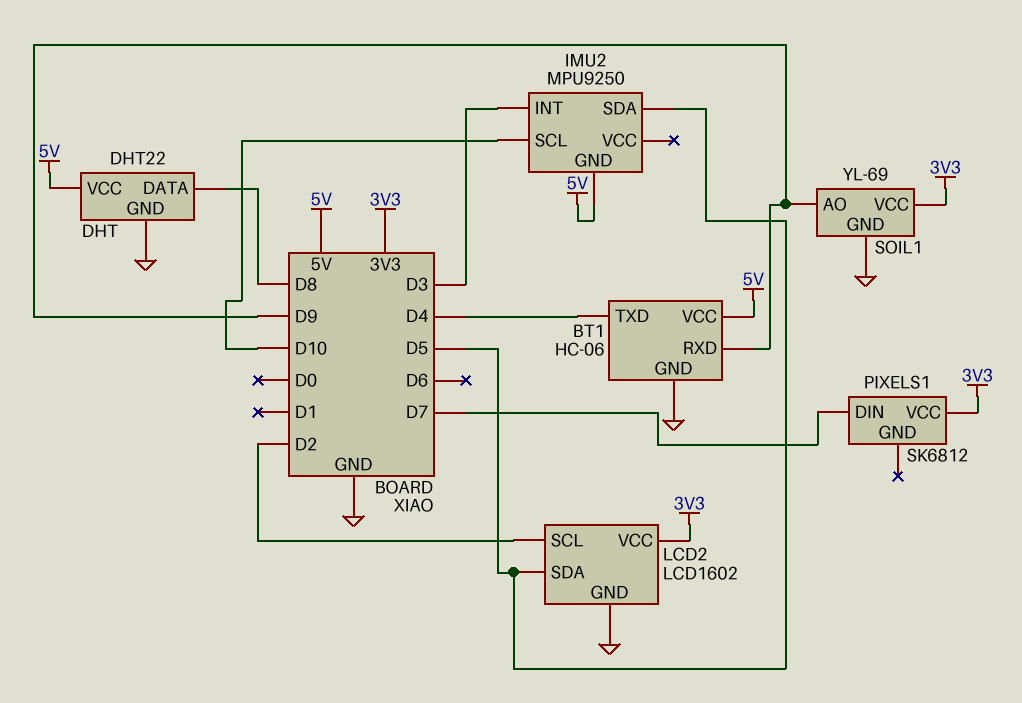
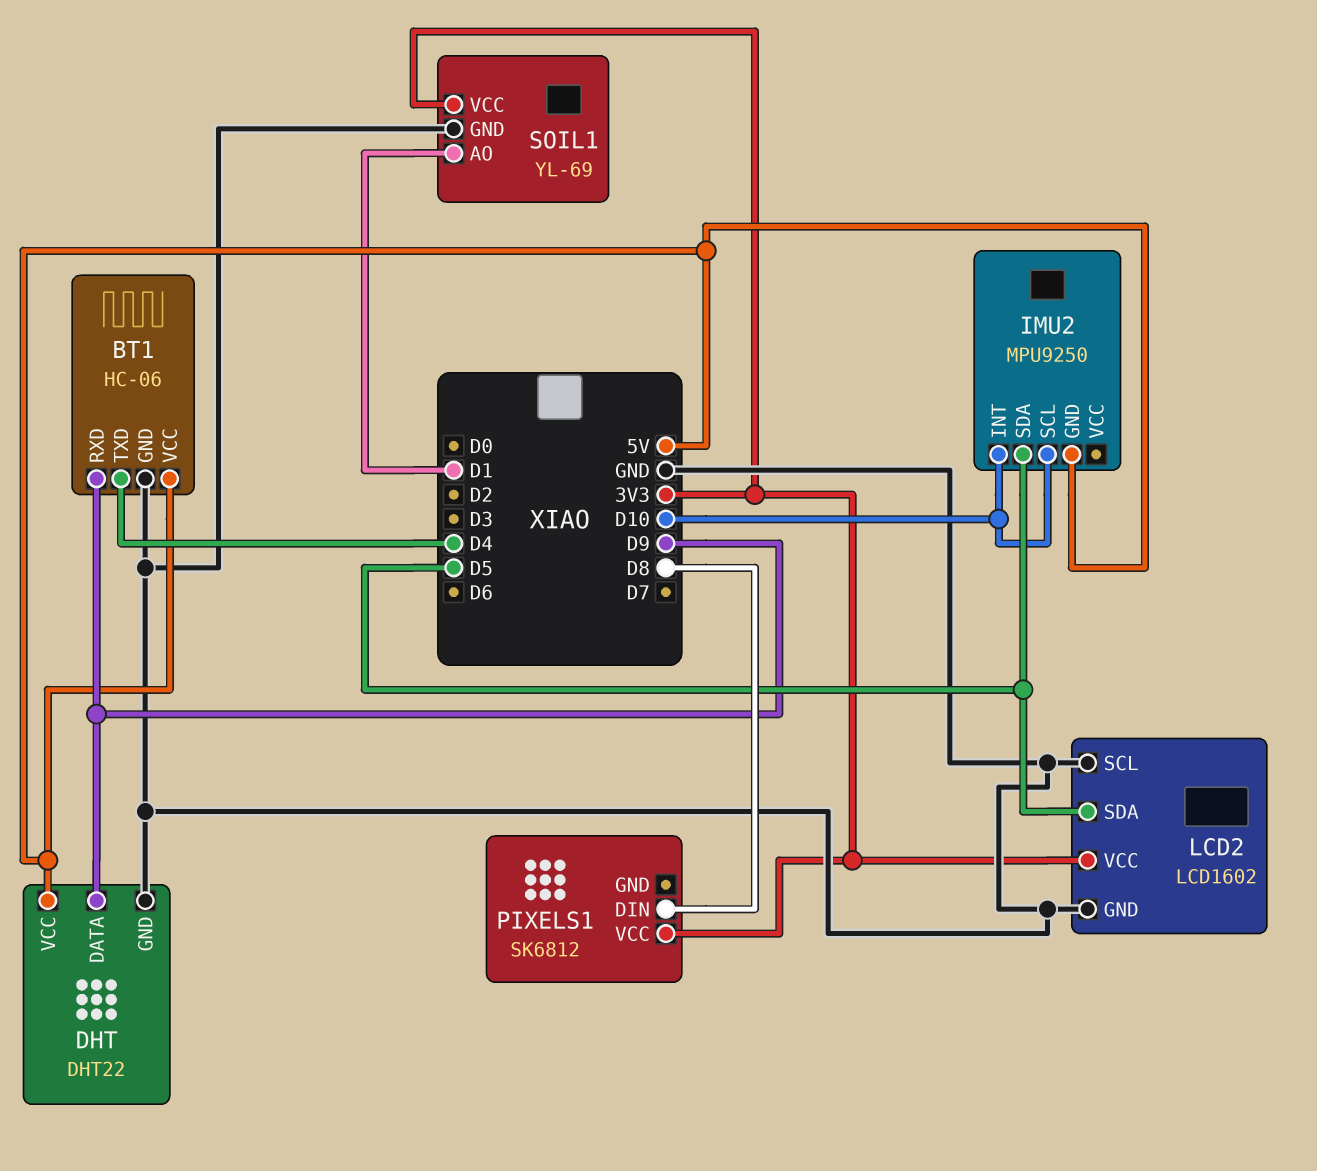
DHT pin DATA: D8 -> D9
IMU2 pin INT: D3 -> D10
LCD2 pin SCL: D2 -> GND
PIXELS1 pin DIN: D7 -> D8
SOIL1 pin AO: D9 -> D1

